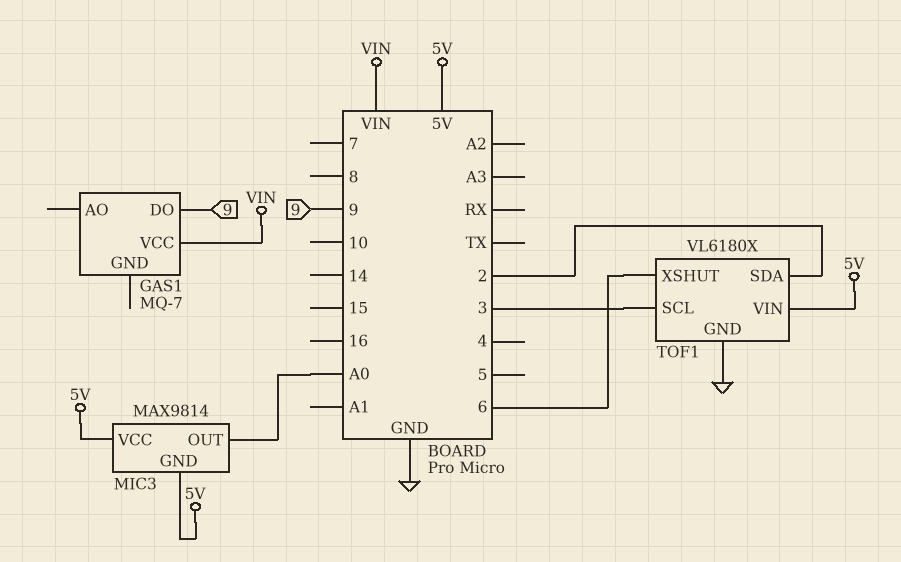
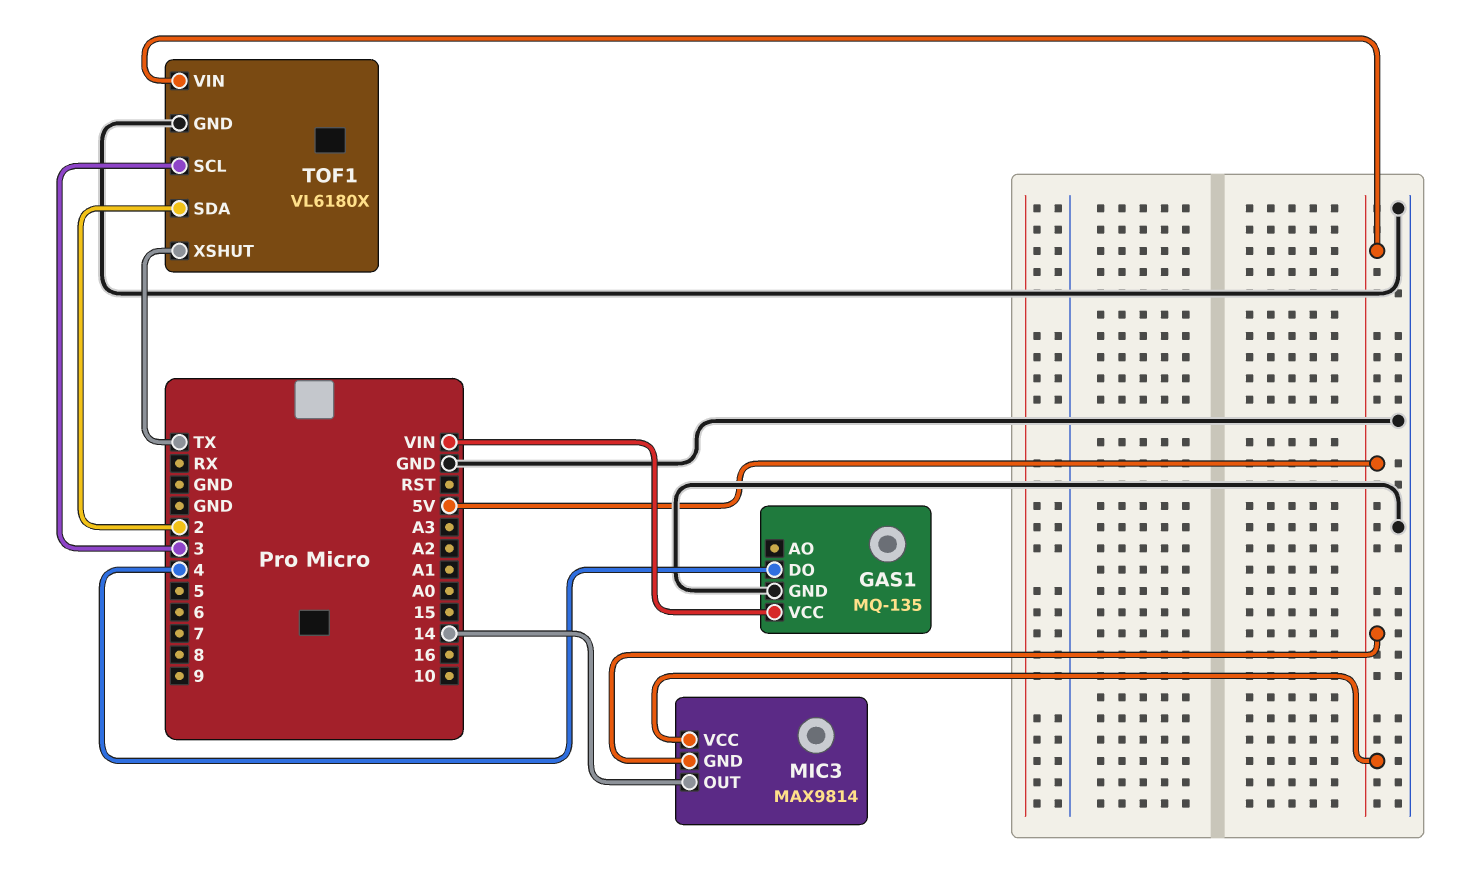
GAS1: MQ-7 -> MQ-135
GAS1 pin DO: 9 -> 4
GAS1 pin GND: none -> GND
MIC3 pin OUT: A0 -> 14
TOF1 pin XSHUT: 6 -> TX

